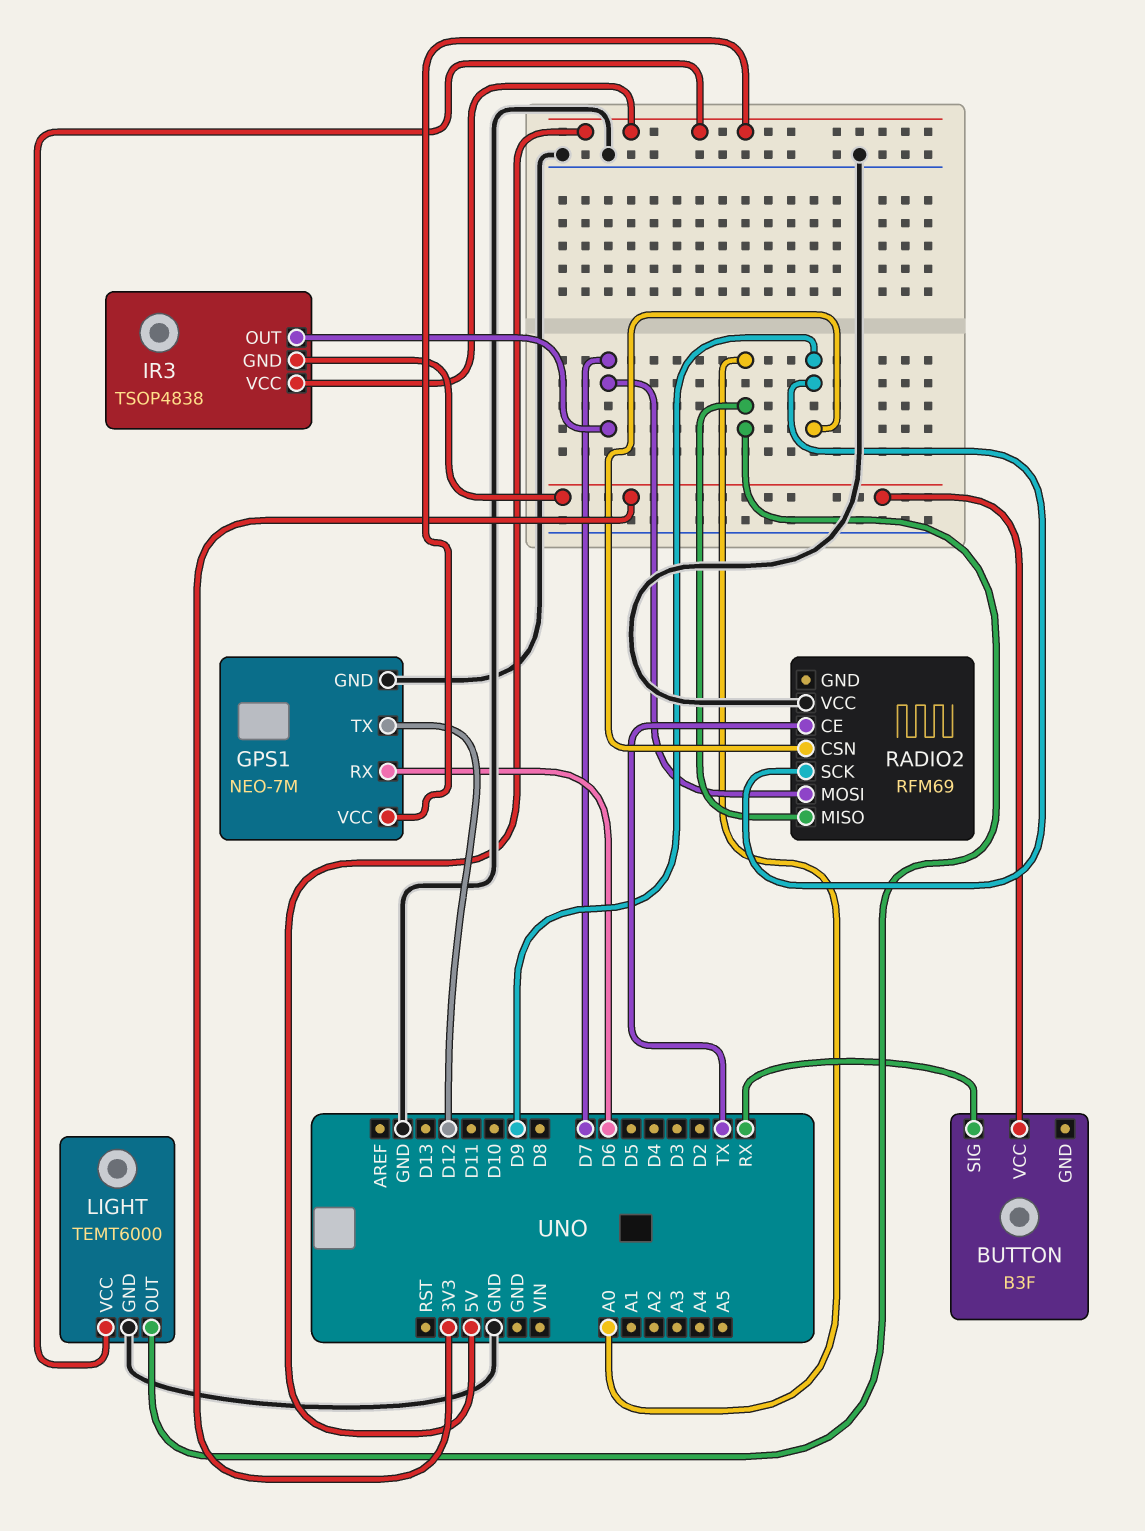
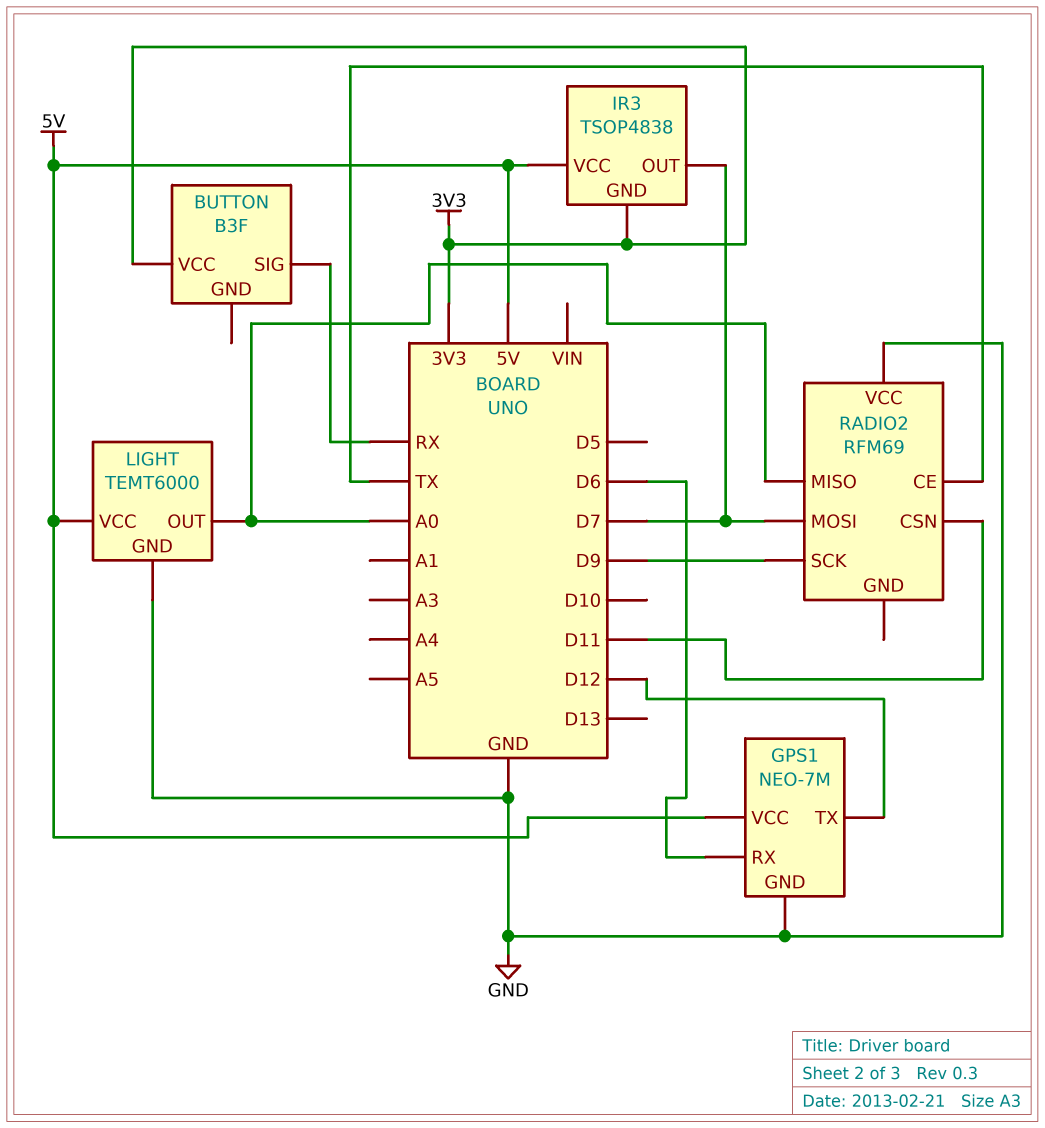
RADIO2 pin CSN: D9 -> D11

